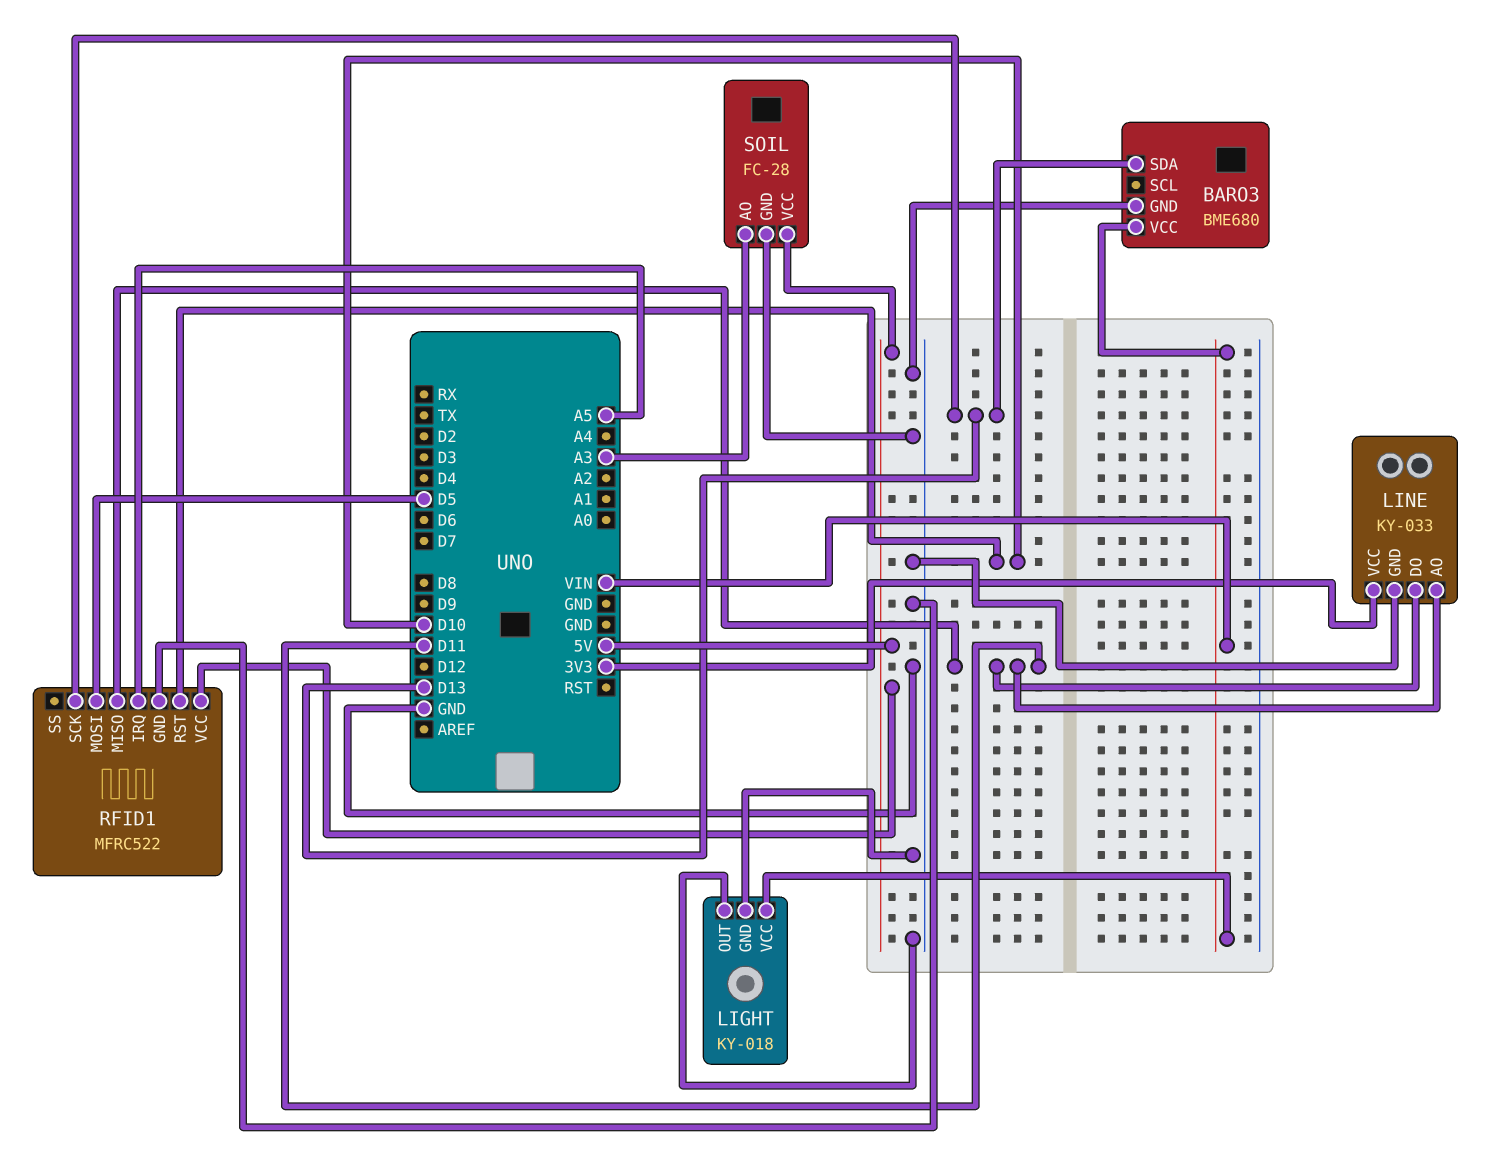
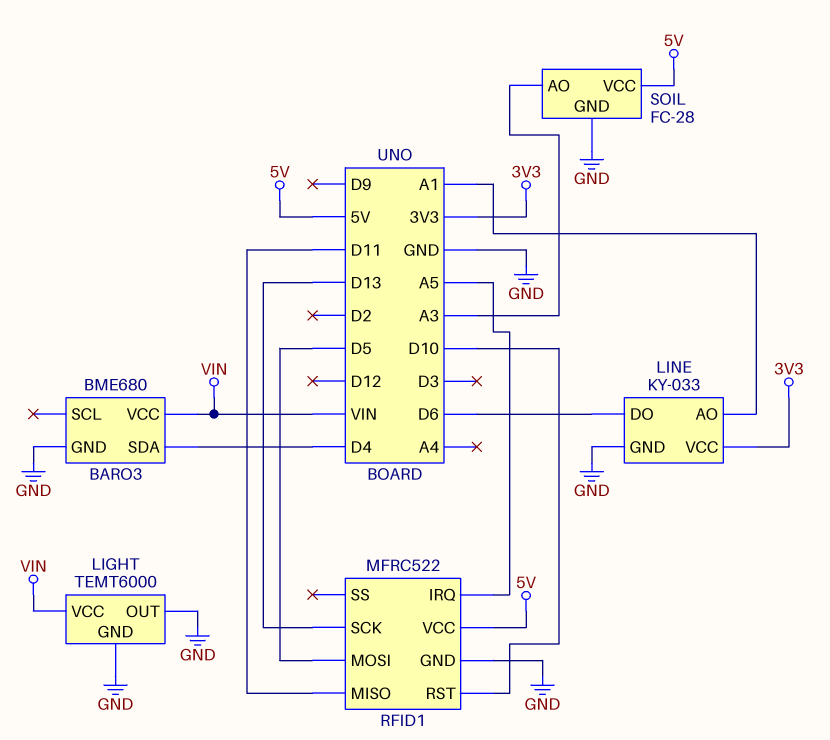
BARO3 pin SDA: D13 -> D4
LIGHT: KY-018 -> TEMT6000
LINE pin AO: D11 -> A1
LINE pin DO: D11 -> D6

